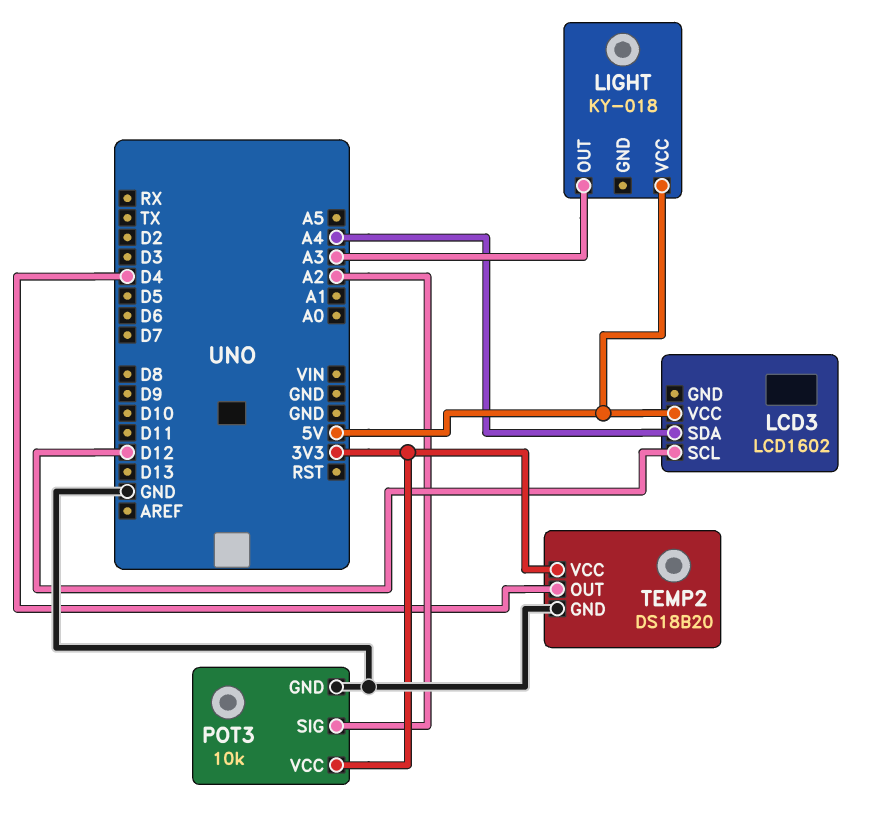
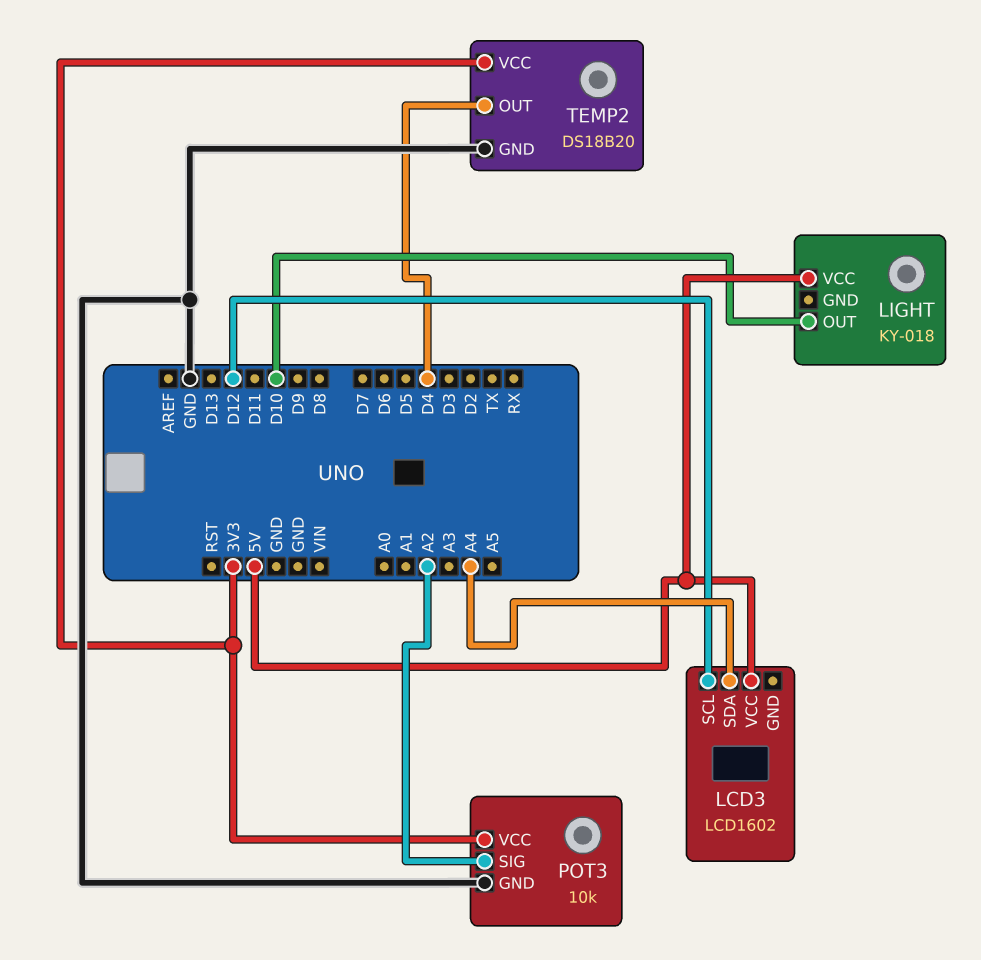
LIGHT pin OUT: A3 -> D10

